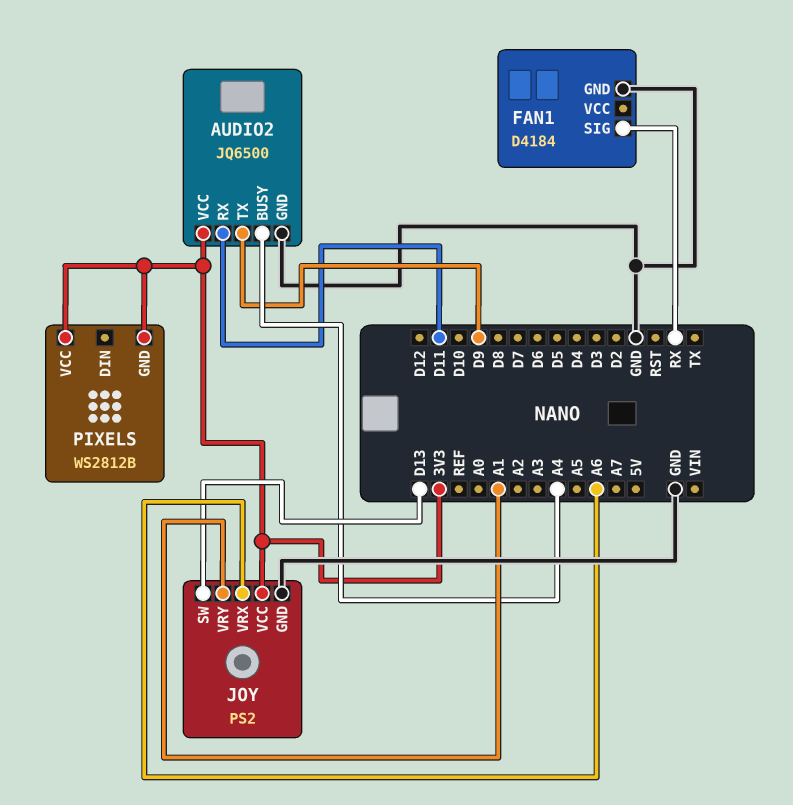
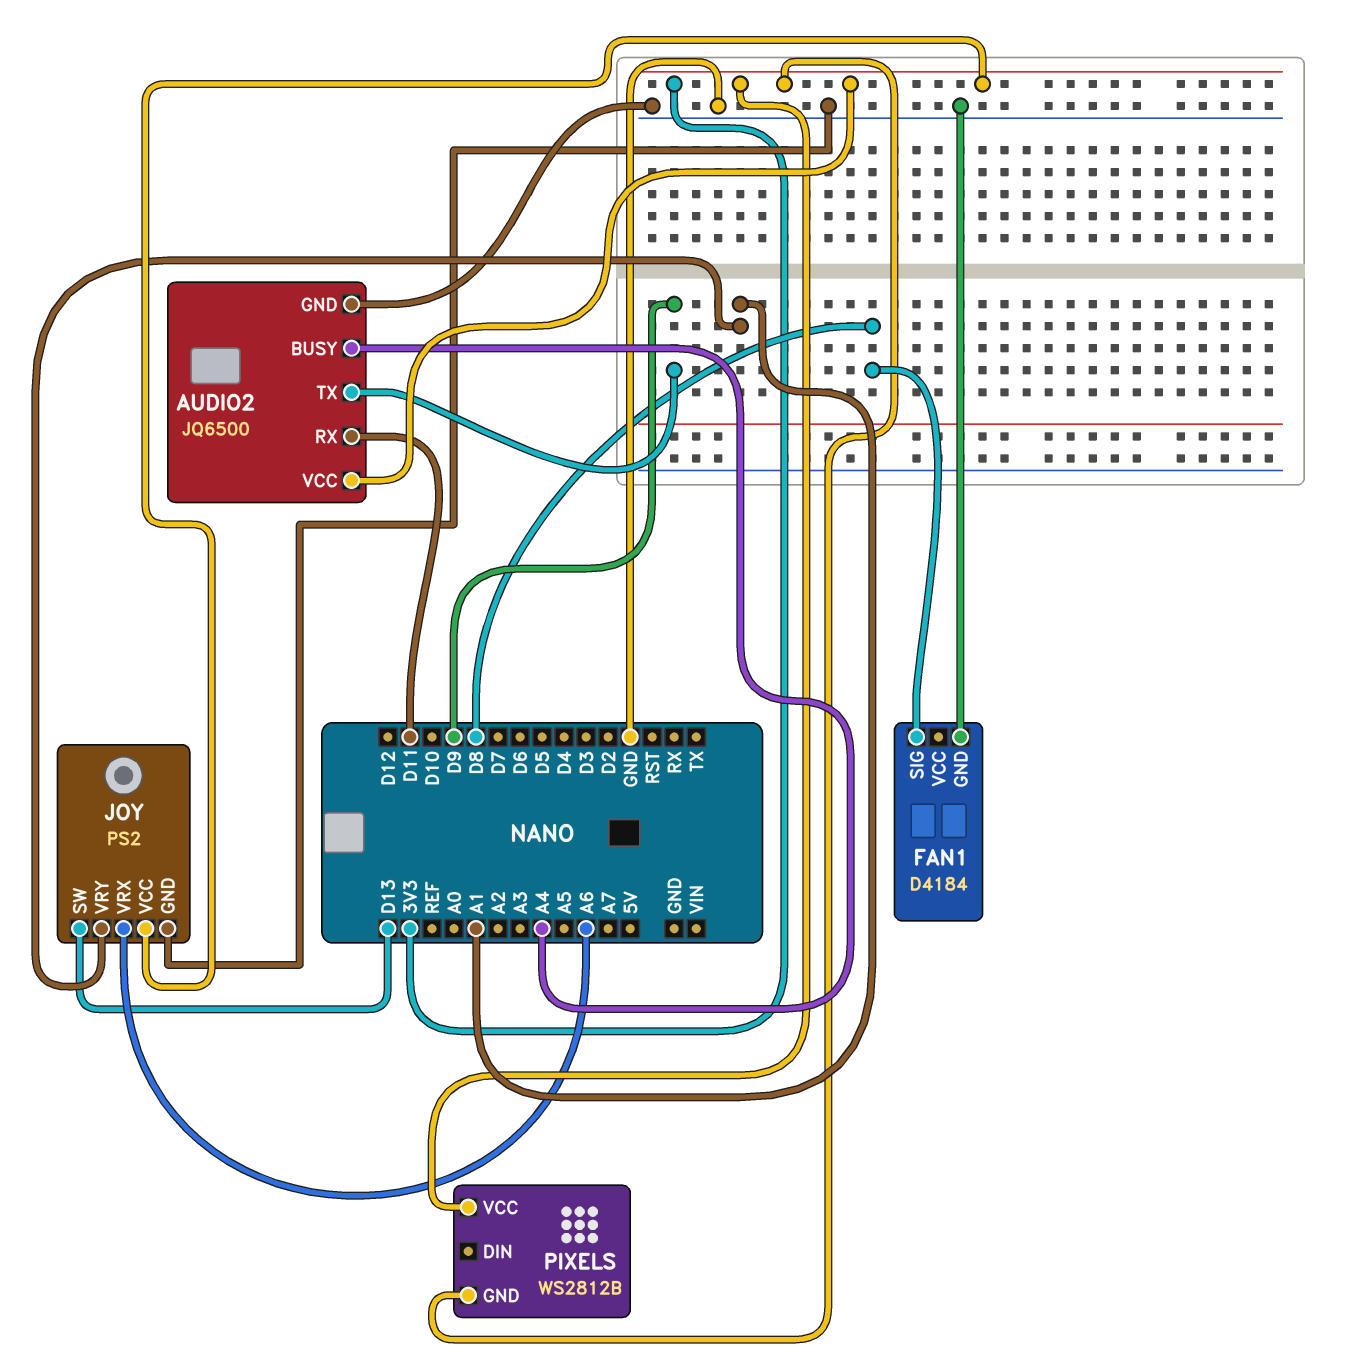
FAN1 pin SIG: RX -> D8

